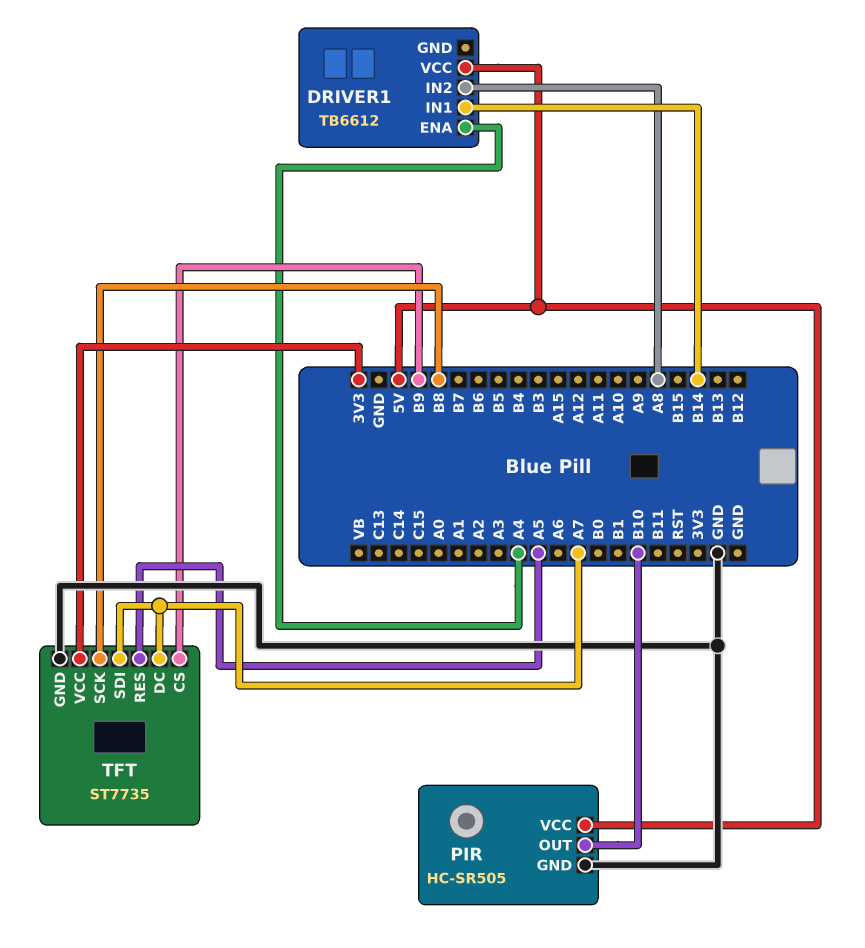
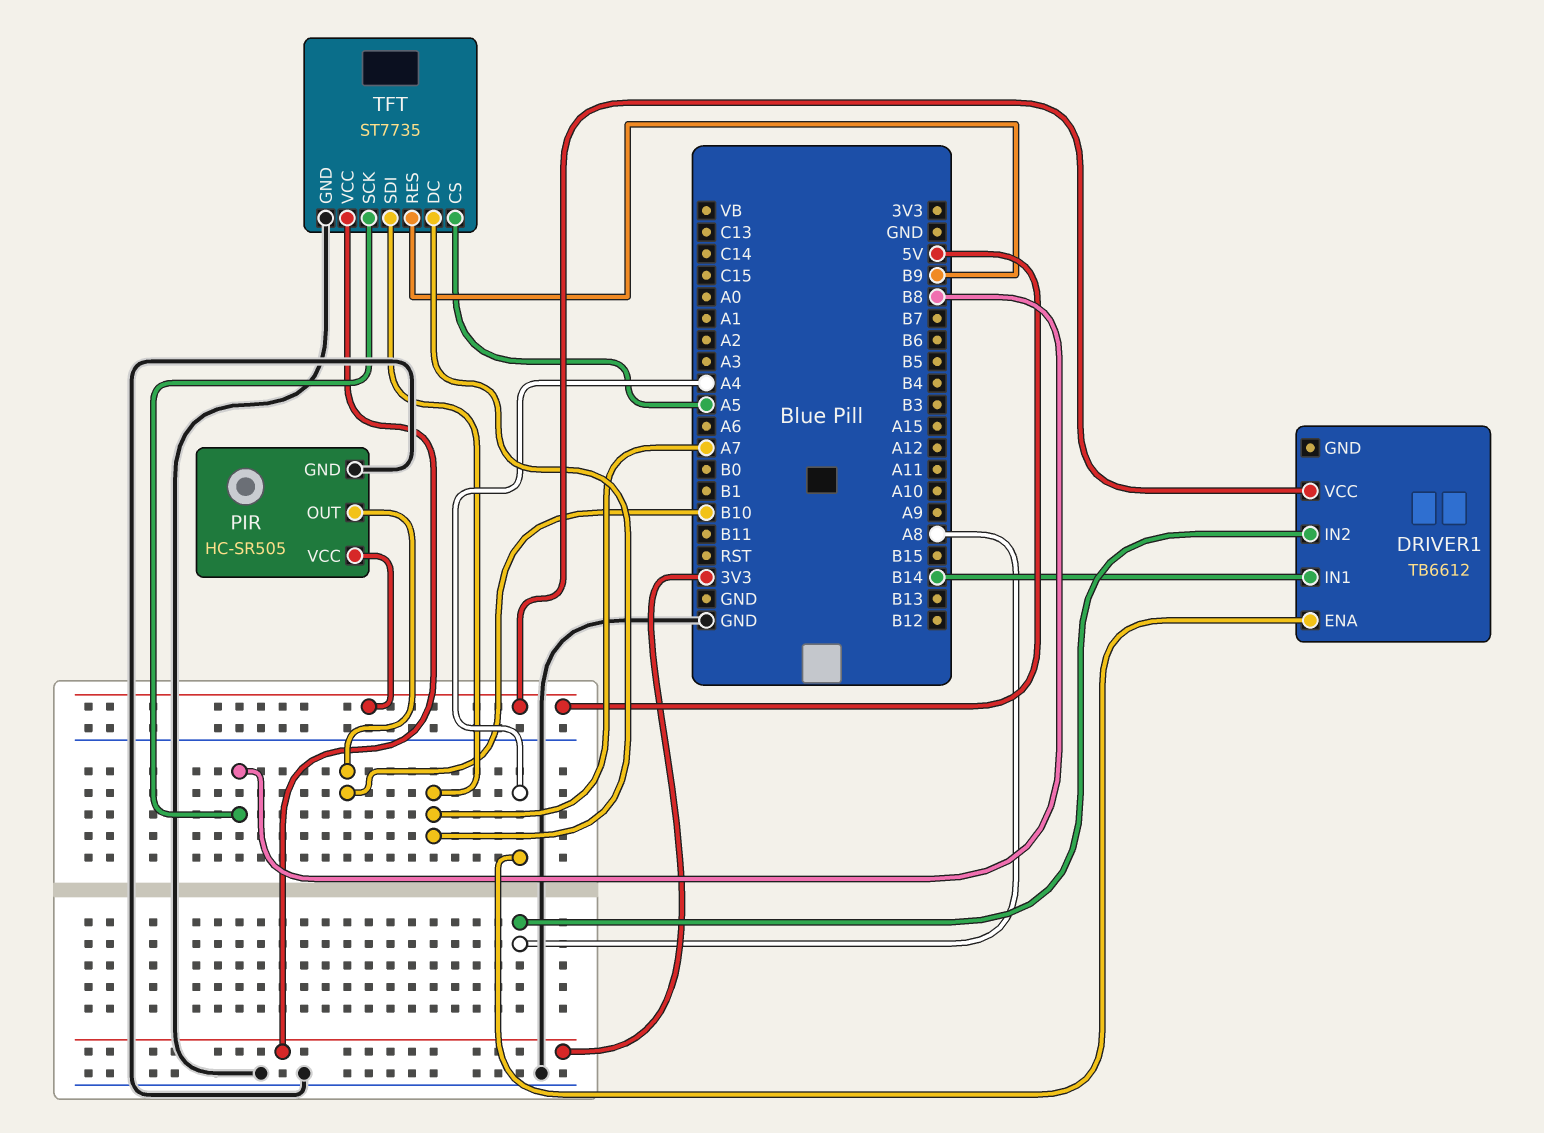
TFT pin CS: B9 -> A5
TFT pin RES: A5 -> B9

